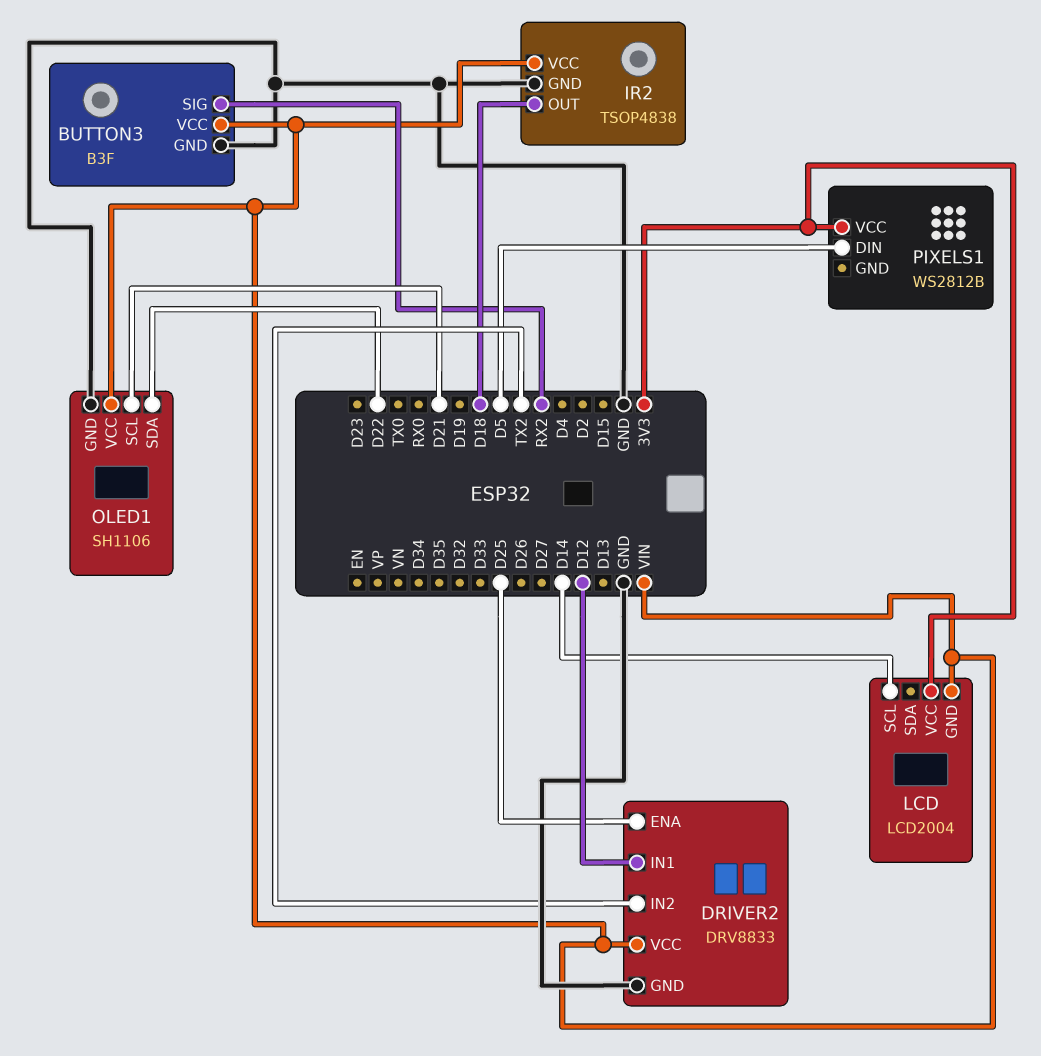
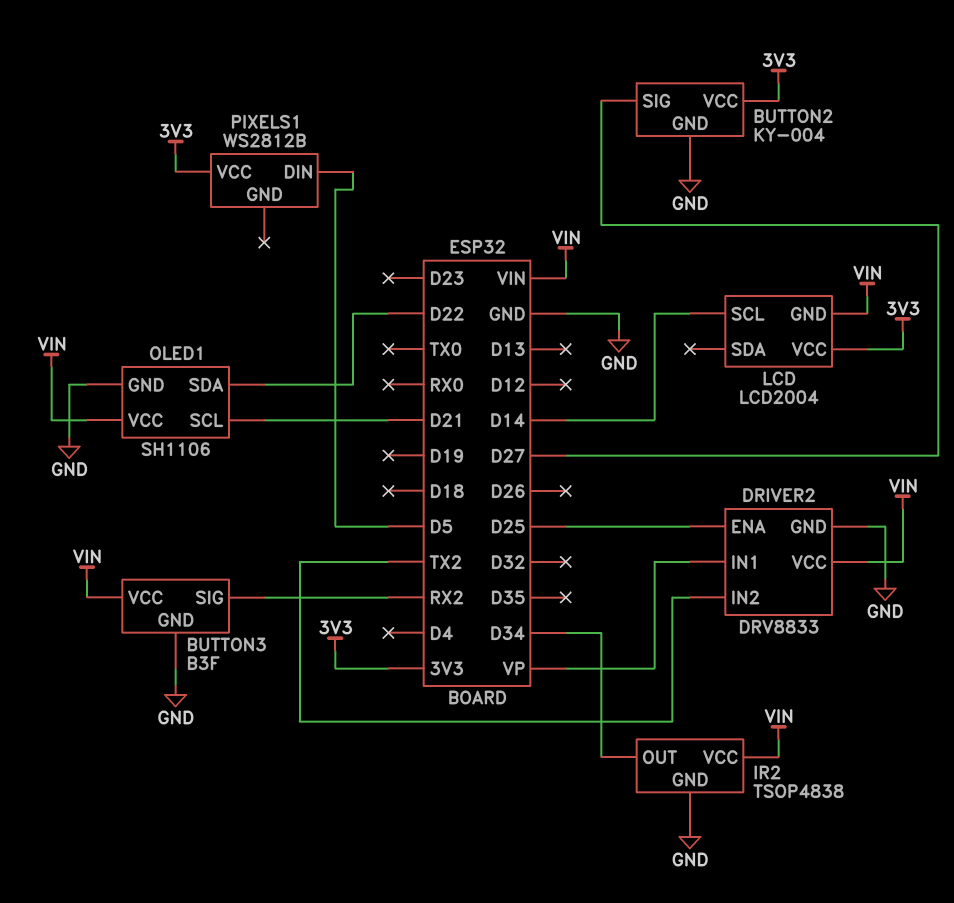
BUTTON2: none -> KY-004
BUTTON2 pin GND: none -> GND
BUTTON2 pin SIG: none -> D27
BUTTON2 pin VCC: none -> 3V3
DRIVER2 pin IN1: D12 -> VP
IR2 pin OUT: D18 -> D34

